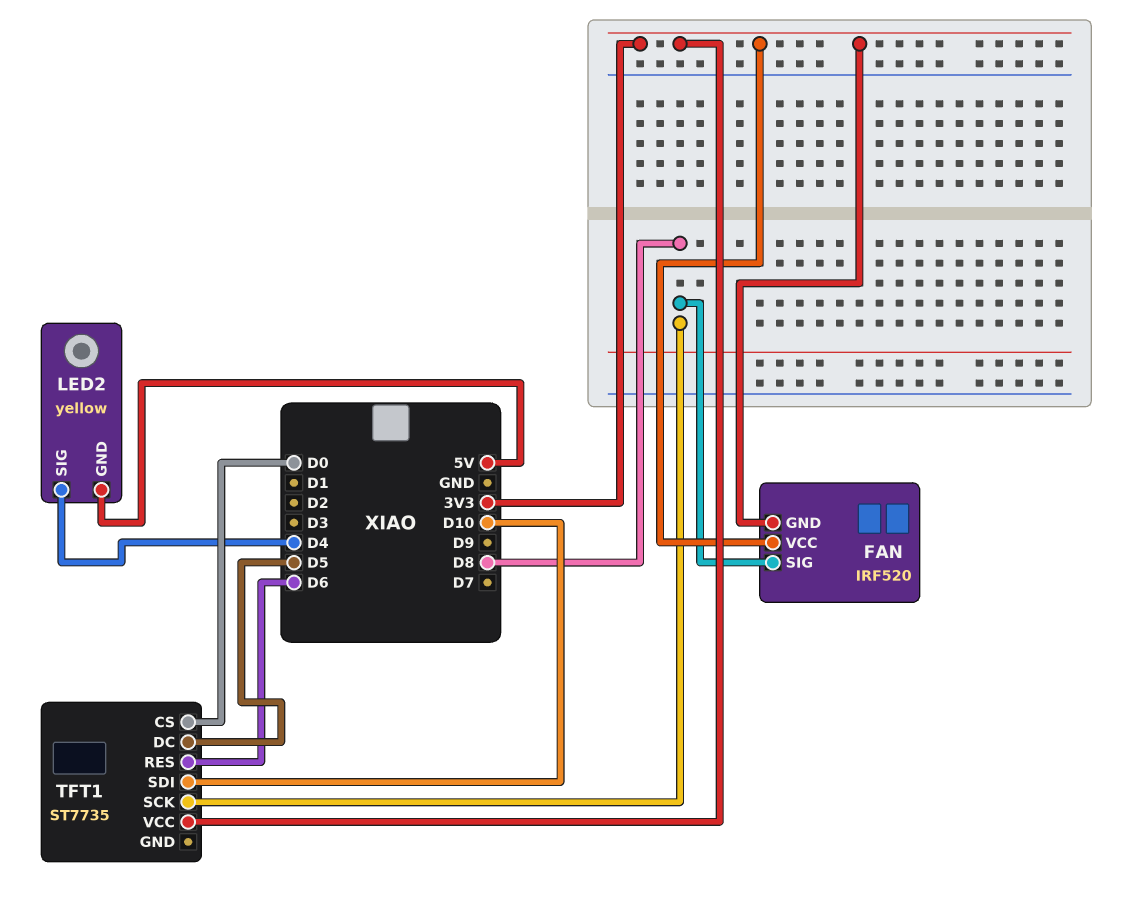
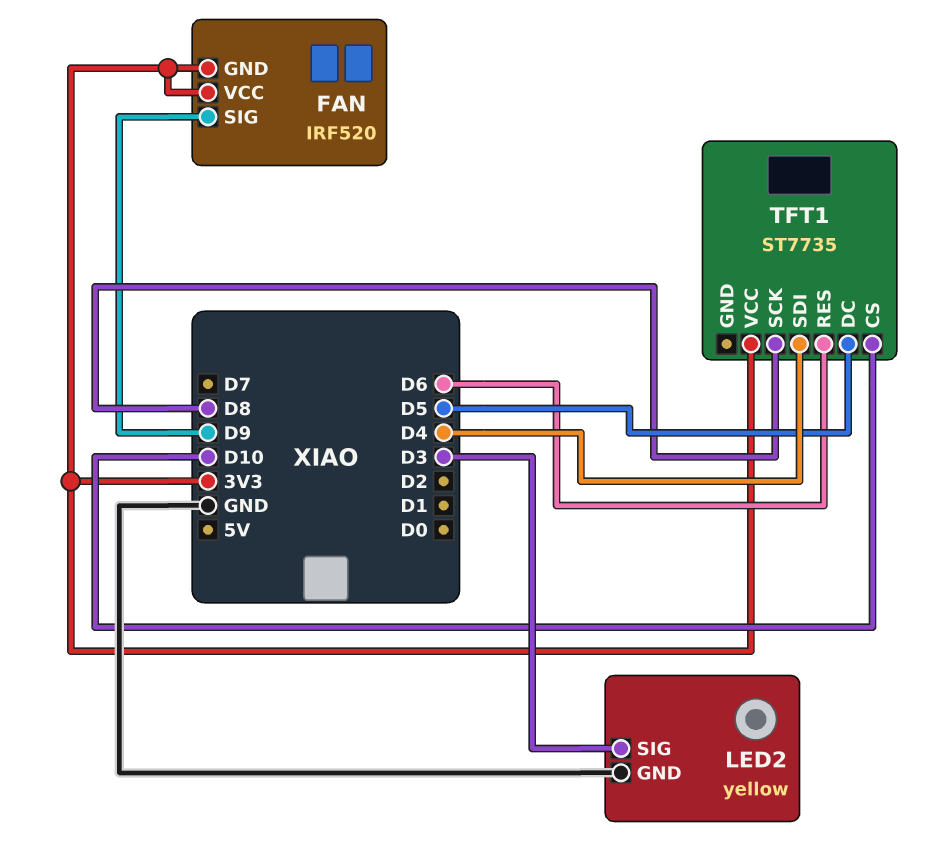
FAN pin SIG: D8 -> D9
LED2 pin GND: 5V -> GND
LED2 pin SIG: D4 -> D3
TFT1 pin CS: D0 -> D10
TFT1 pin SDI: D10 -> D4

